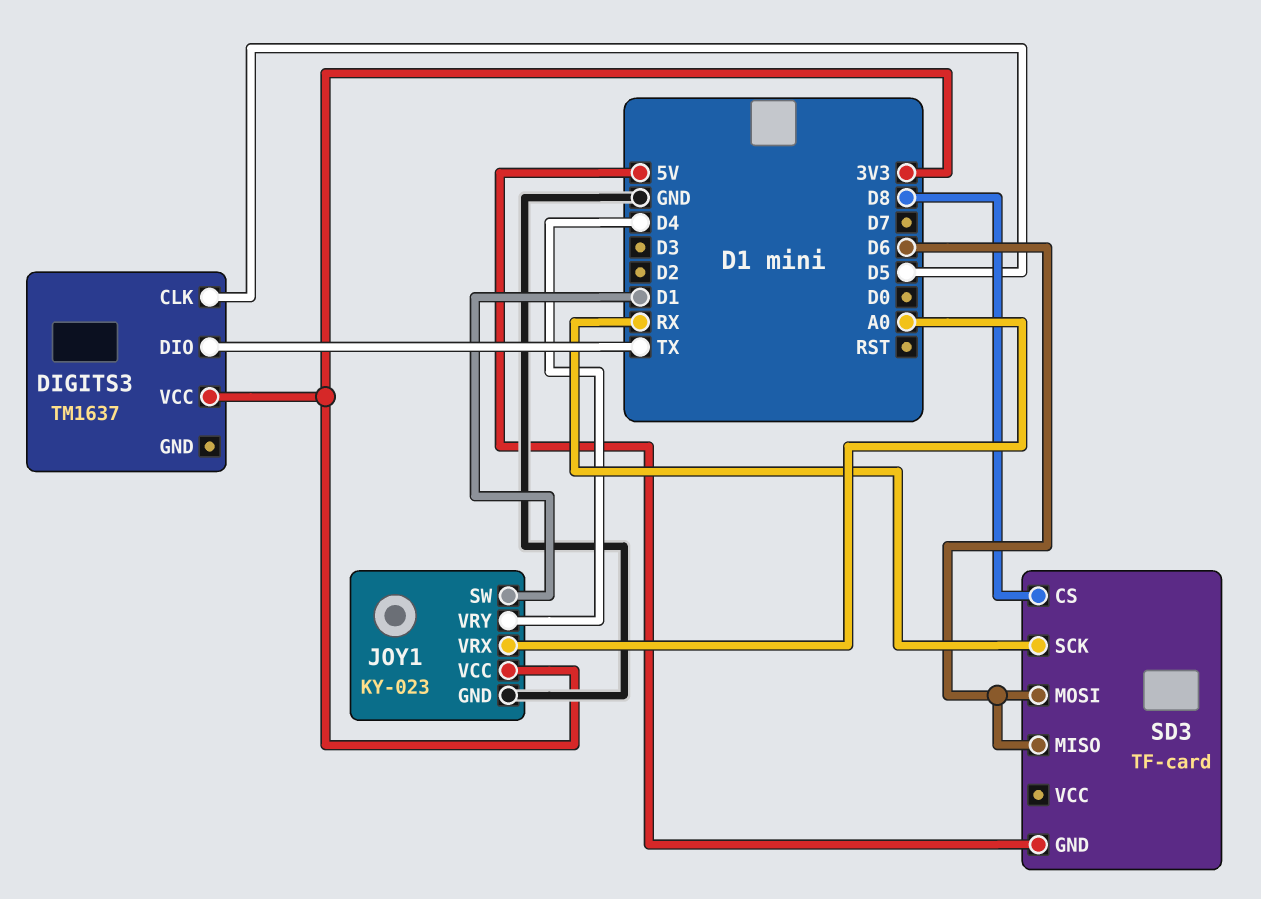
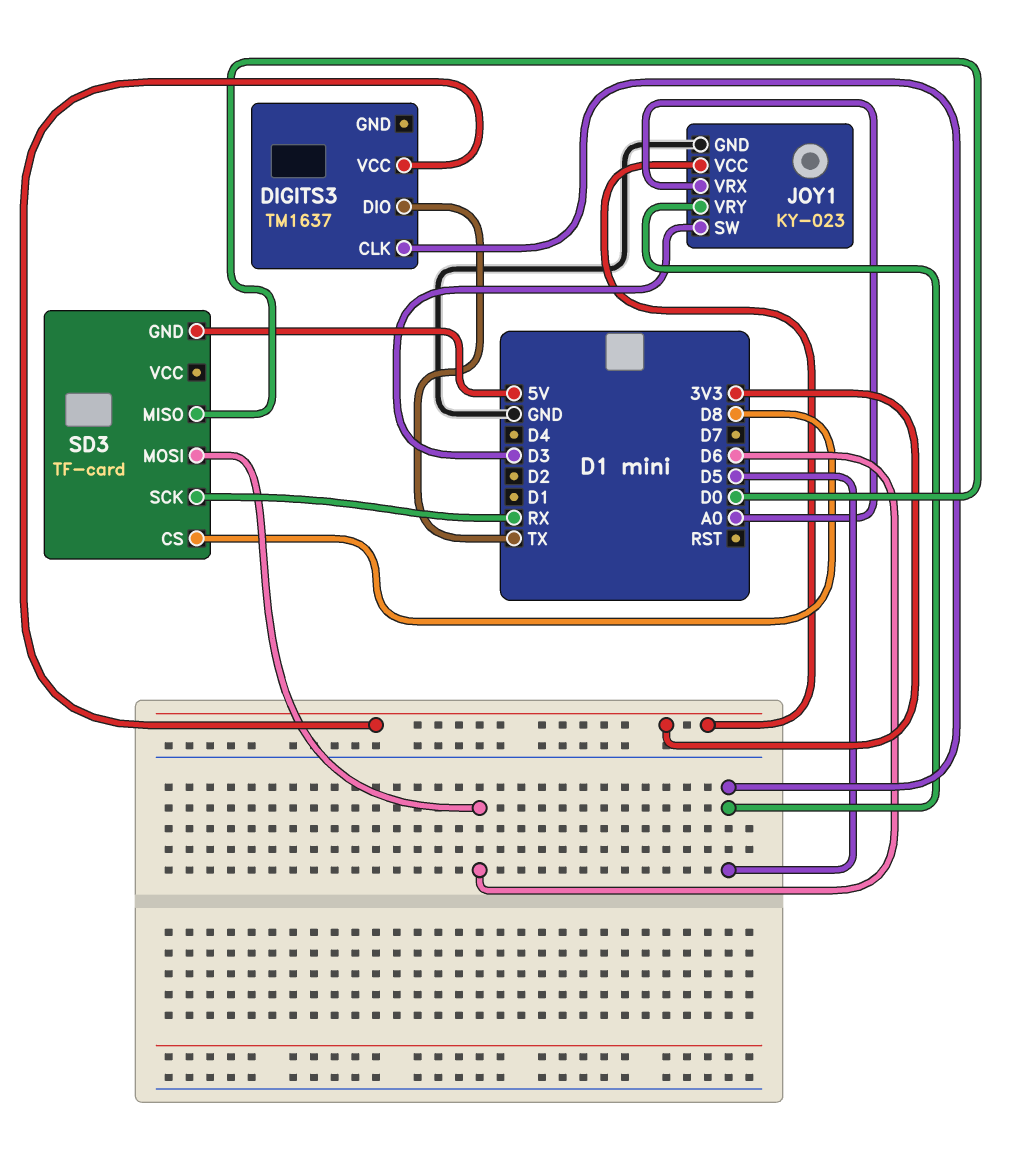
JOY1 pin SW: D1 -> D3
JOY1 pin VRY: D4 -> D5
SD3 pin MISO: D6 -> D0

